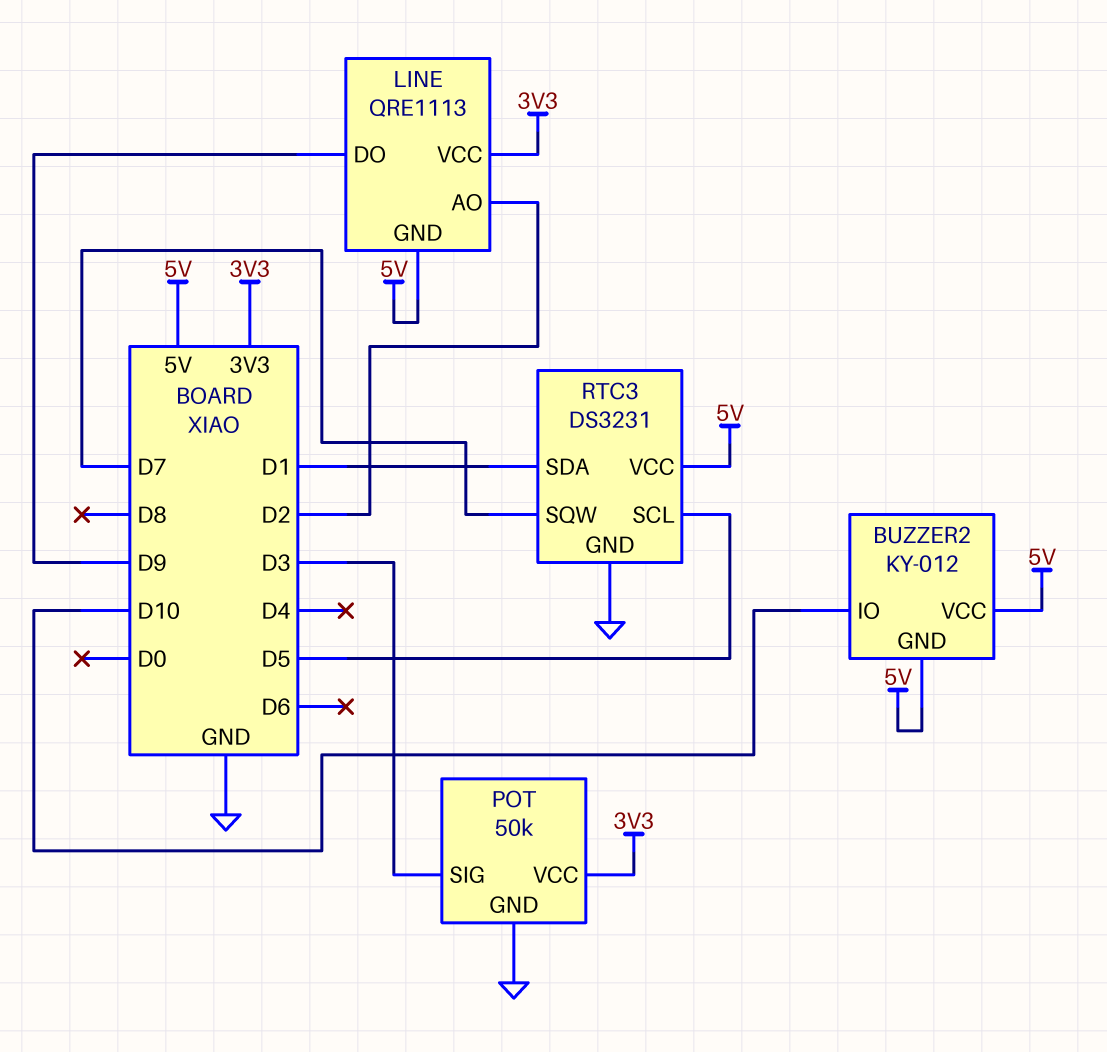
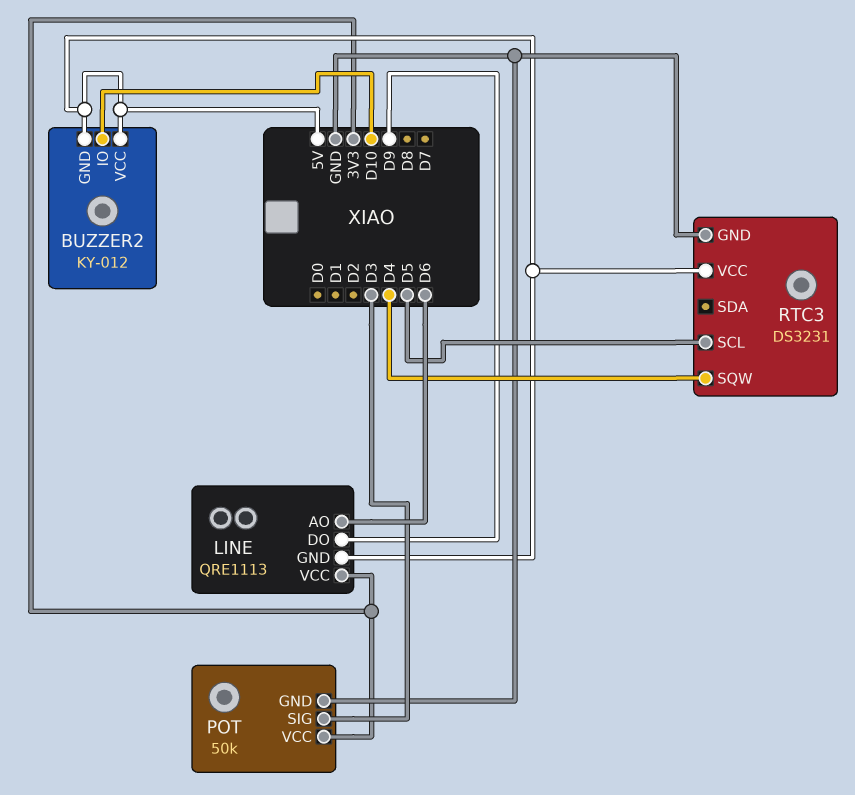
LINE pin AO: D2 -> D6
RTC3 pin SDA: D1 -> none
RTC3 pin SQW: D7 -> D4

